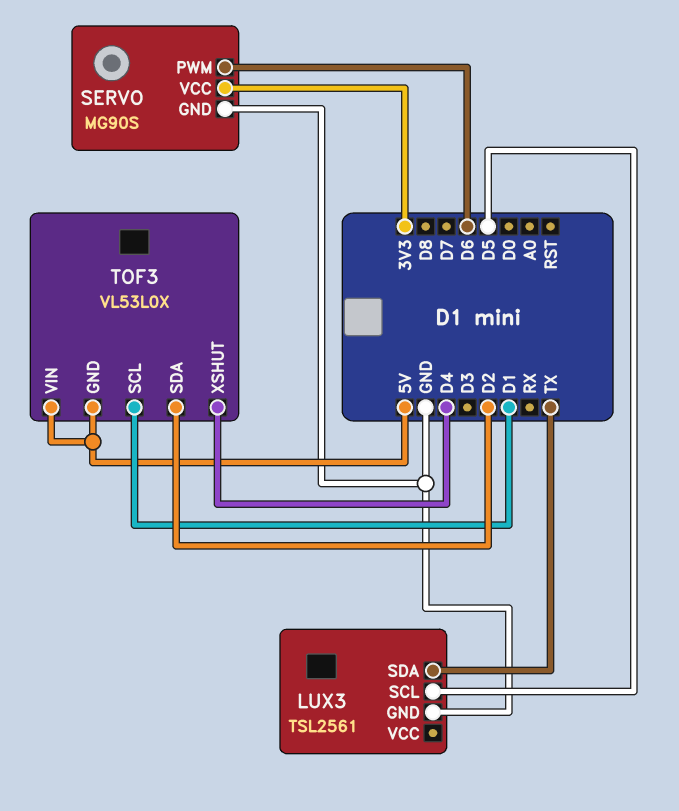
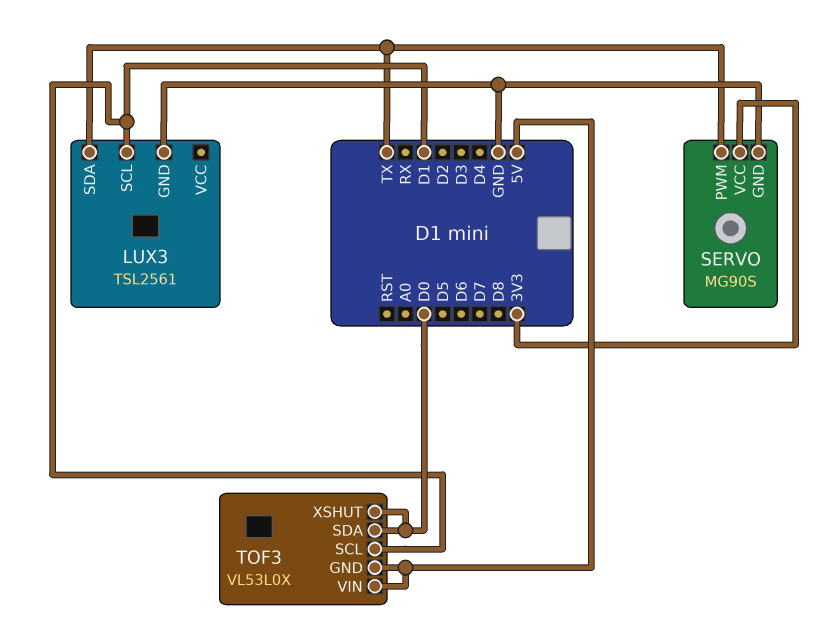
LUX3 pin SCL: D5 -> D1
SERVO pin PWM: D6 -> TX
TOF3 pin SDA: D2 -> D0
TOF3 pin XSHUT: D4 -> D0

